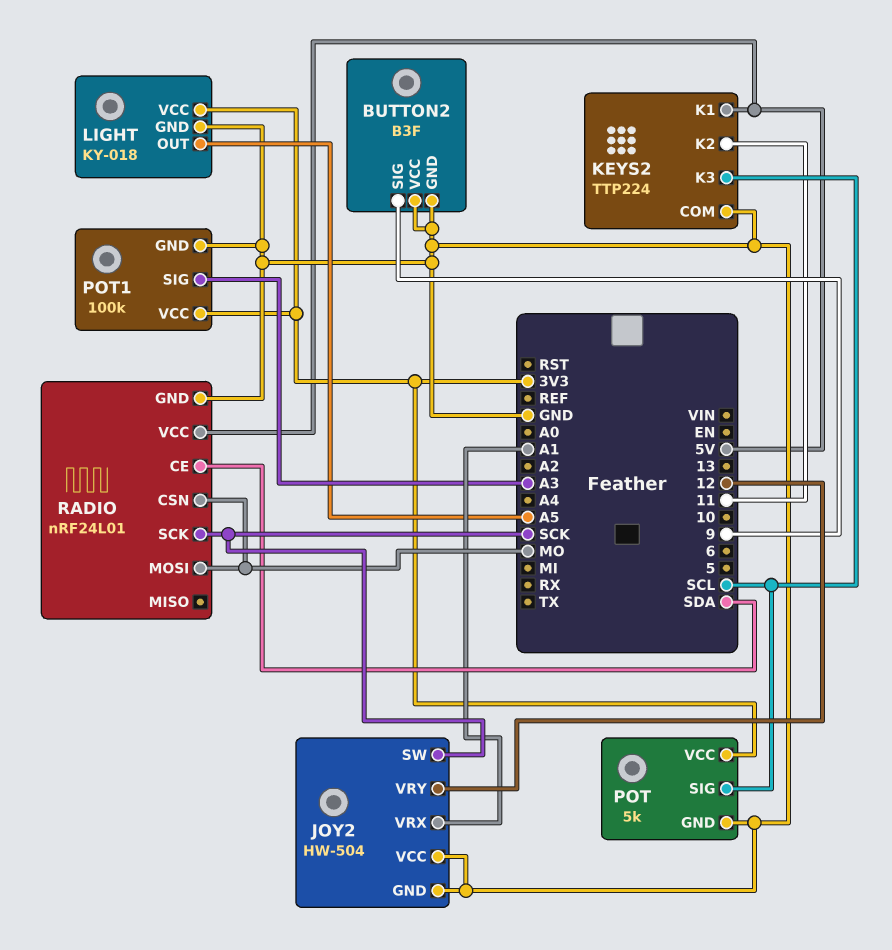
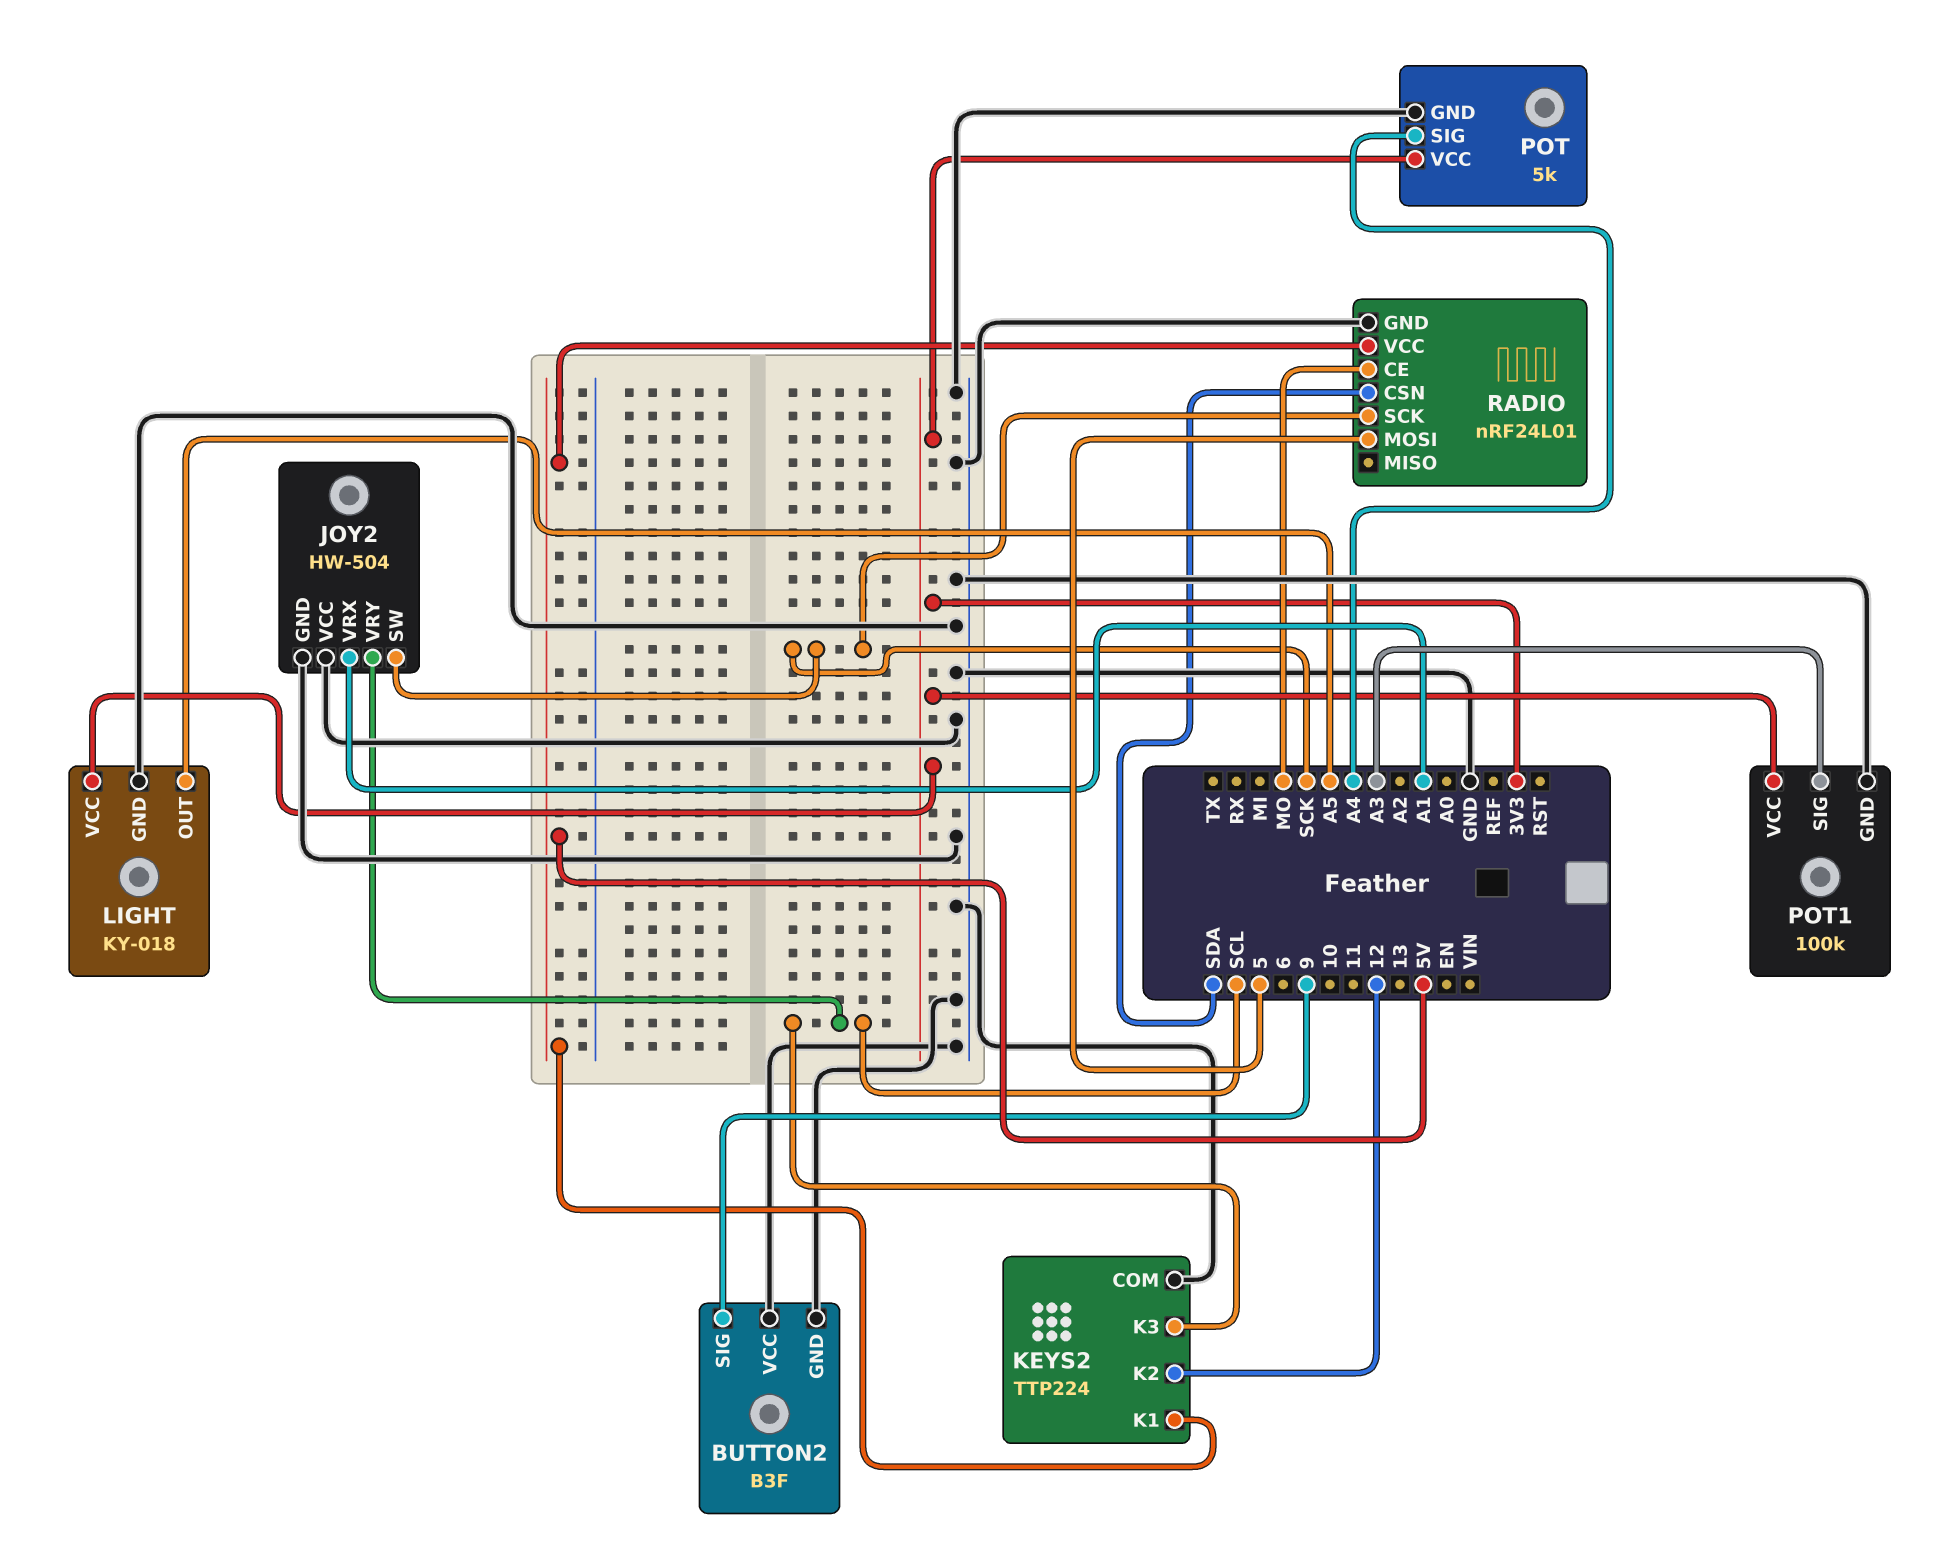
JOY2 pin VRY: 12 -> SCL
KEYS2 pin K2: 11 -> 12
POT pin SIG: SCL -> A4
RADIO pin CE: SDA -> MO
RADIO pin CSN: MO -> SDA
RADIO pin MOSI: MO -> 5

